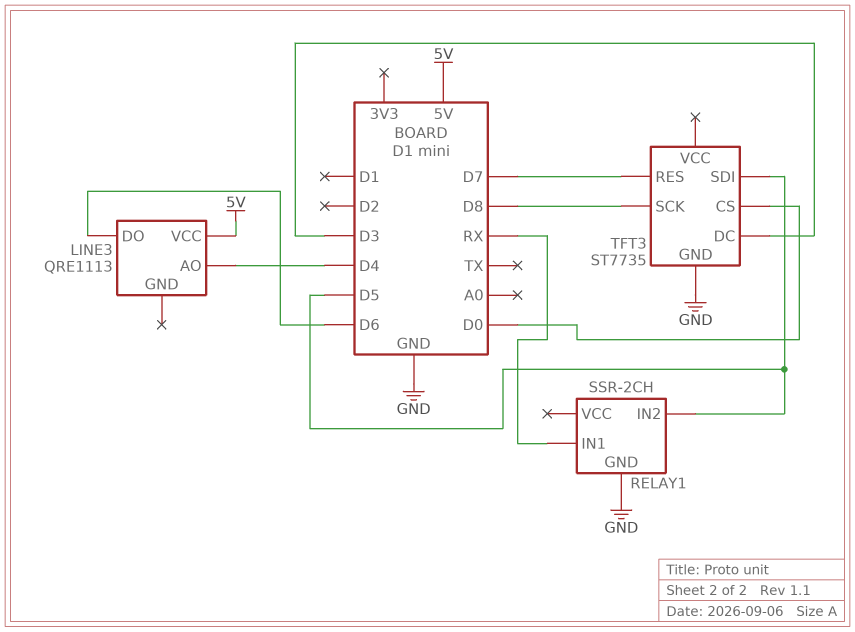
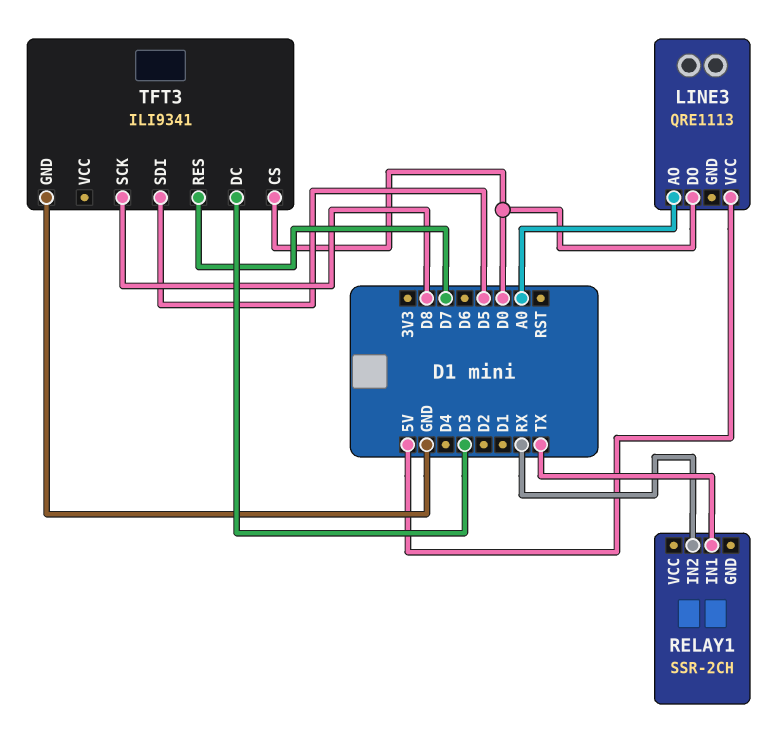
LINE3 pin AO: D4 -> A0
LINE3 pin DO: D6 -> D0
RELAY1 pin GND: GND -> none
RELAY1 pin IN1: RX -> TX
RELAY1 pin IN2: D5 -> RX
TFT3: ST7735 -> ILI9341

